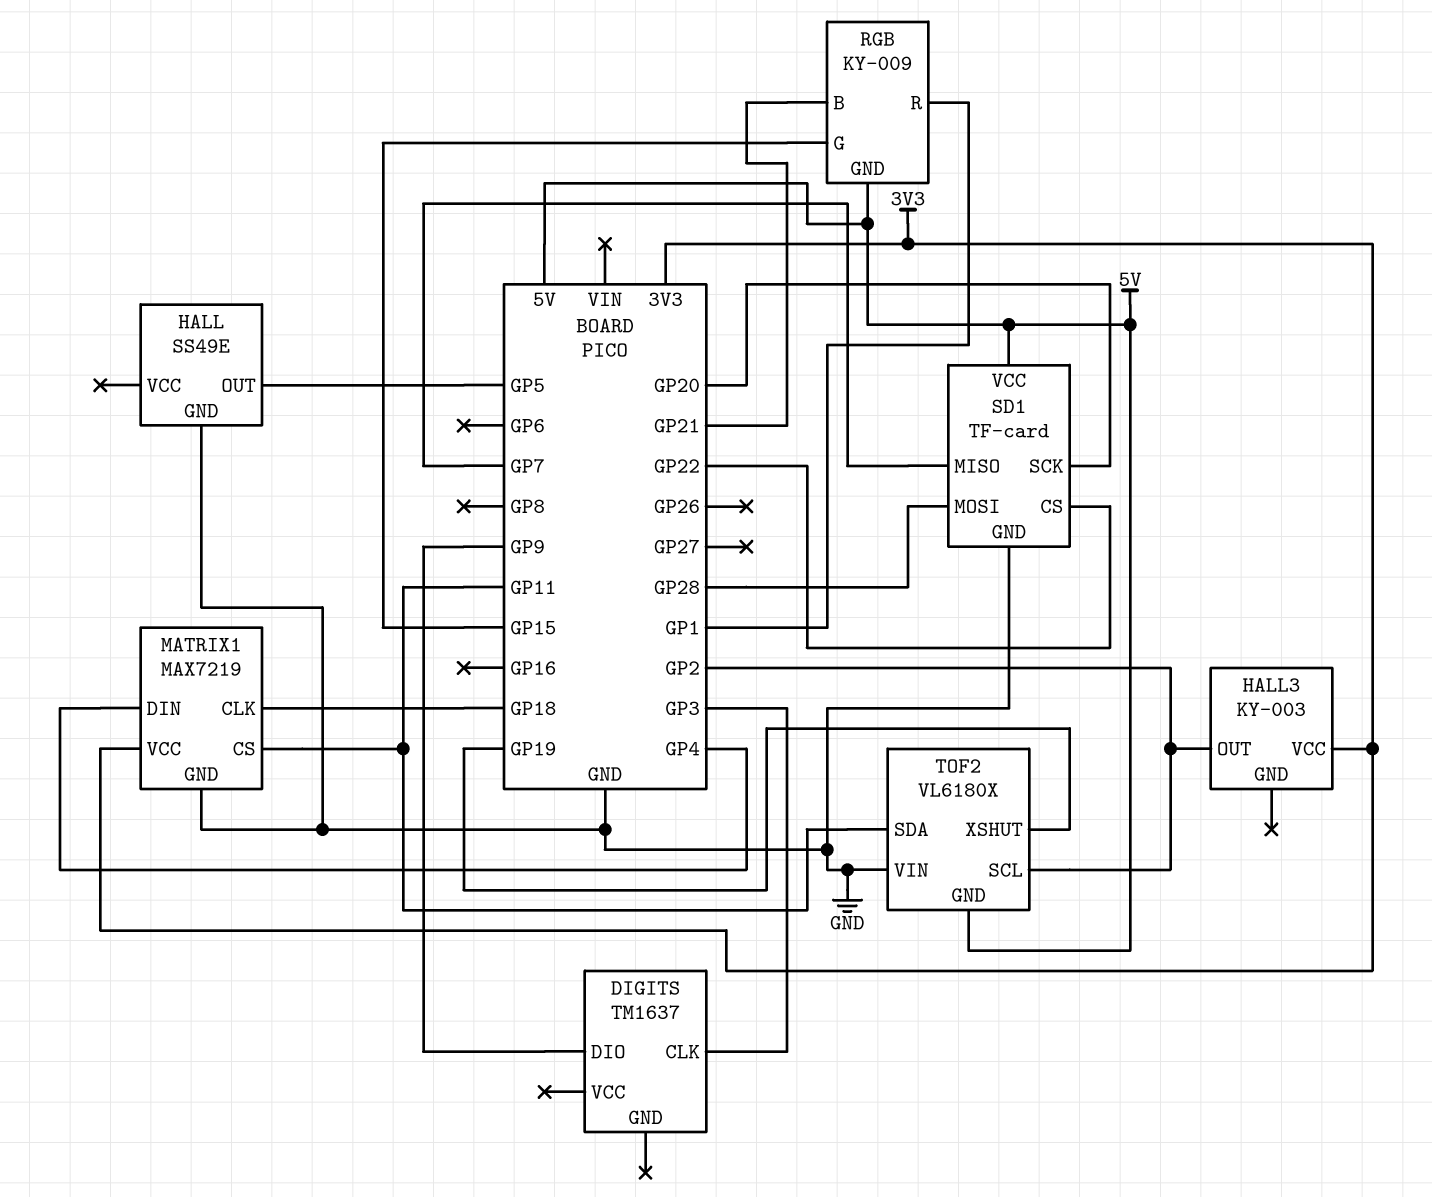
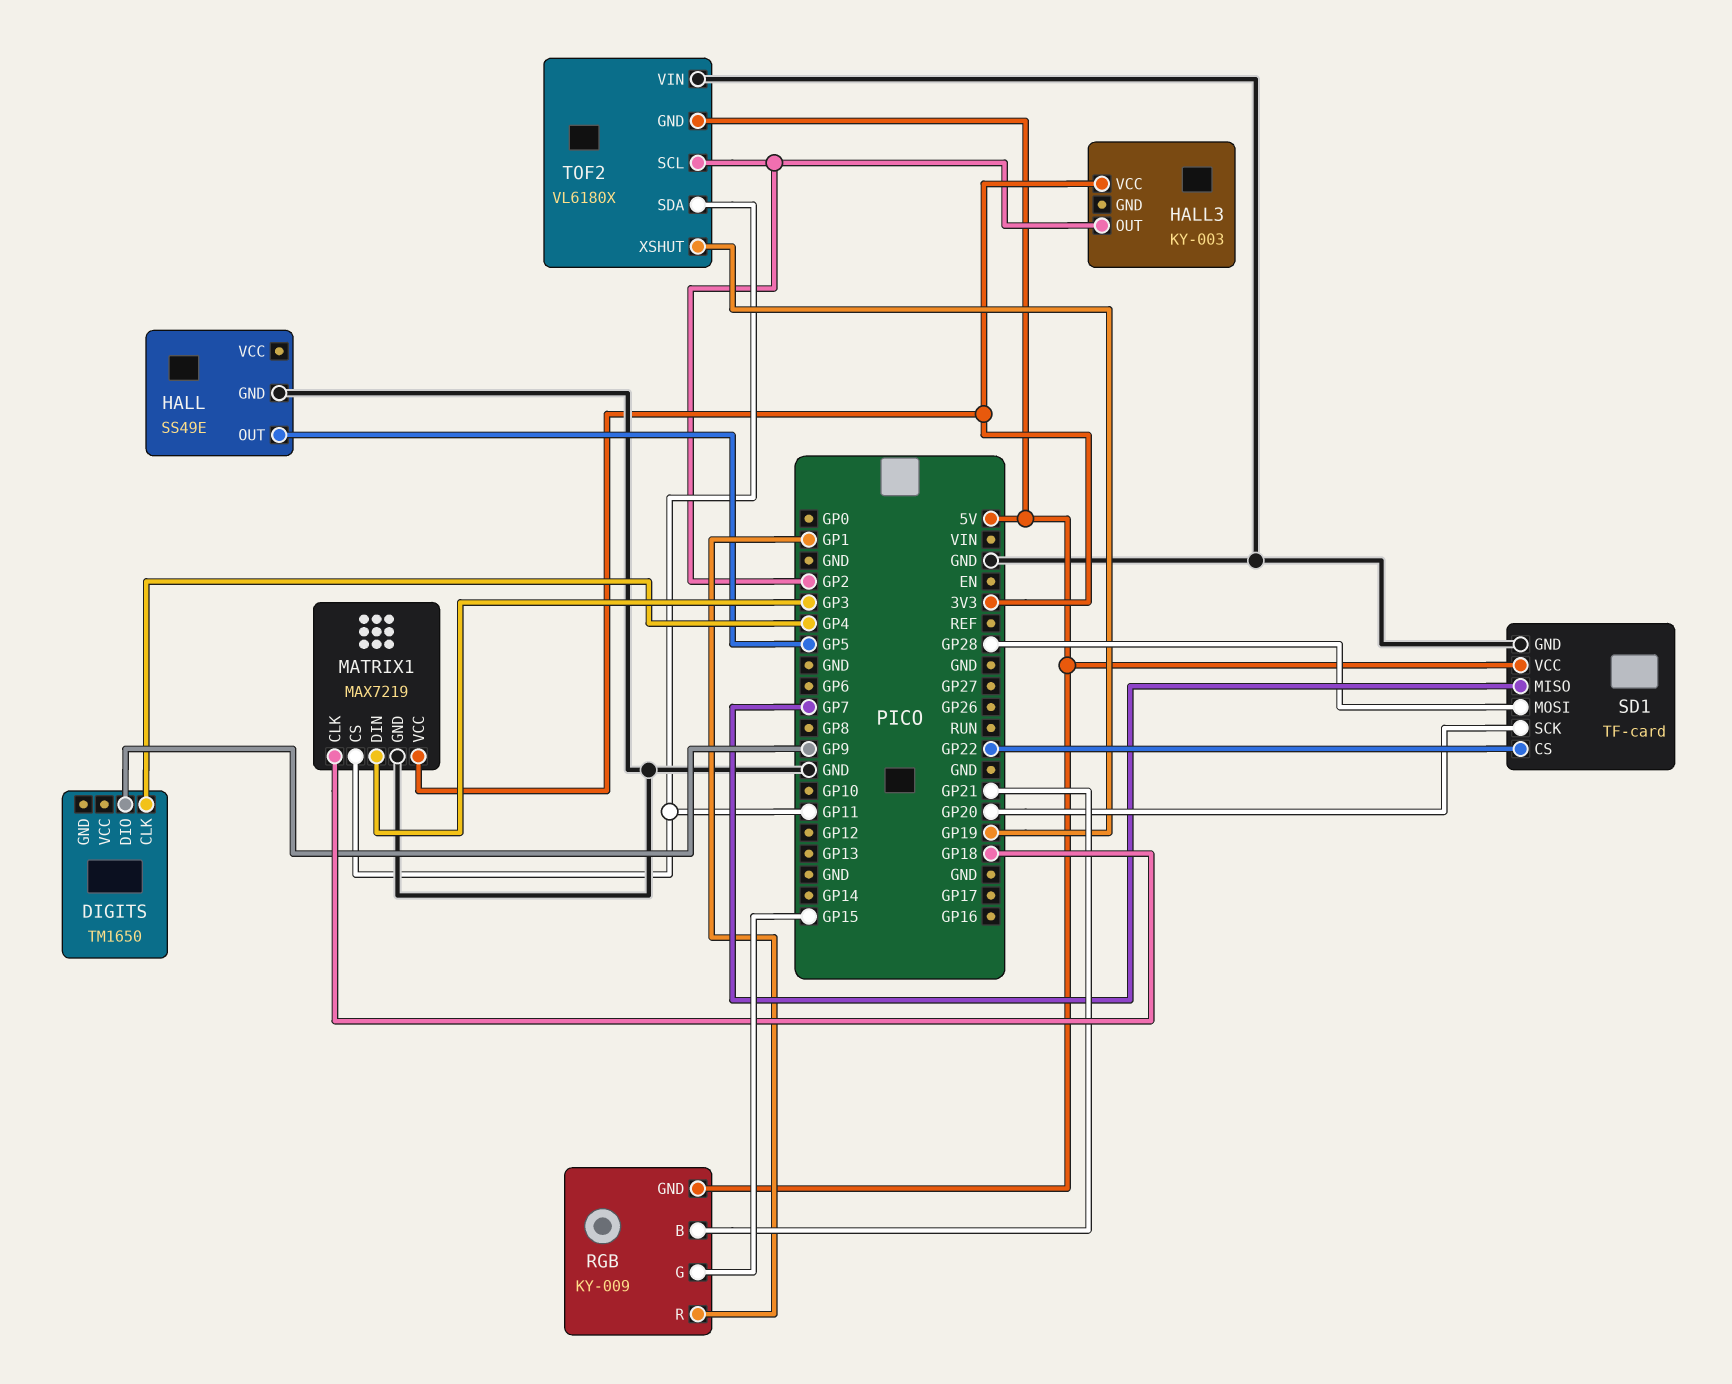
DIGITS: TM1637 -> TM1650
DIGITS pin CLK: GP3 -> GP4
MATRIX1 pin DIN: GP4 -> GP3

